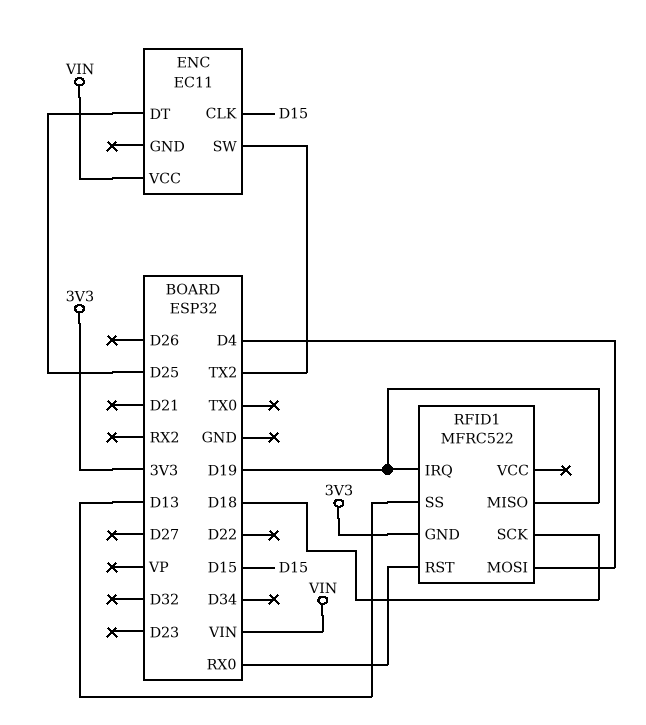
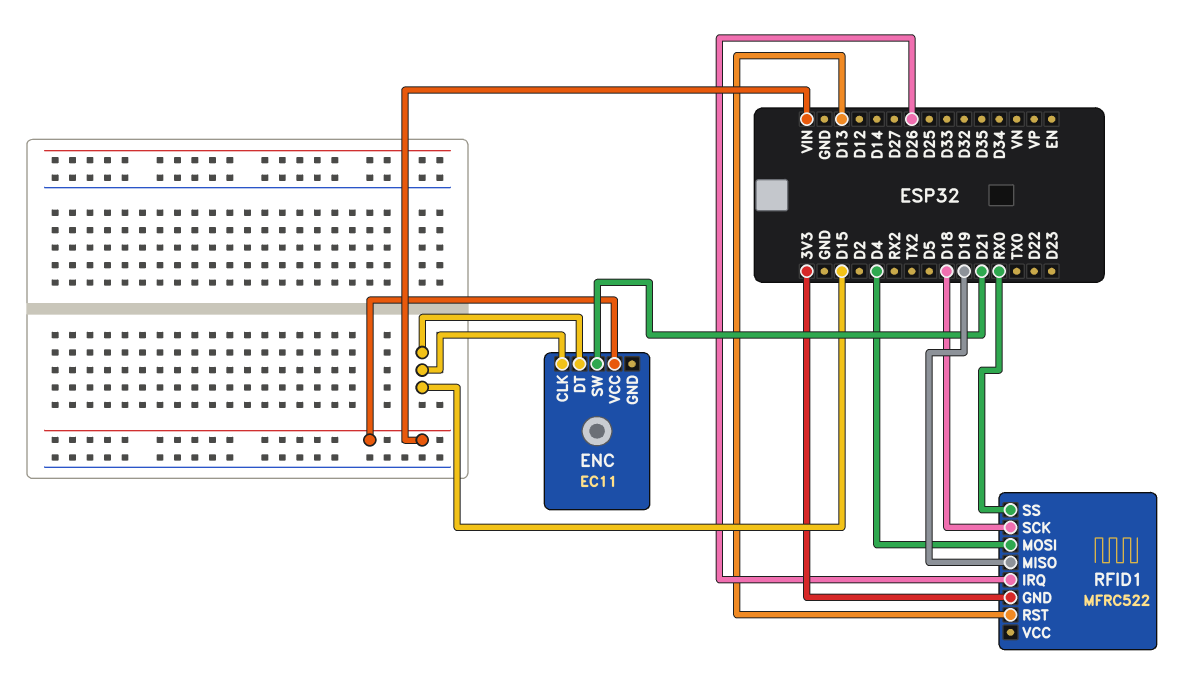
ENC pin DT: D25 -> D15
ENC pin SW: TX2 -> D21
RFID1 pin IRQ: D19 -> D26
RFID1 pin RST: RX0 -> D13
RFID1 pin SS: D13 -> RX0

